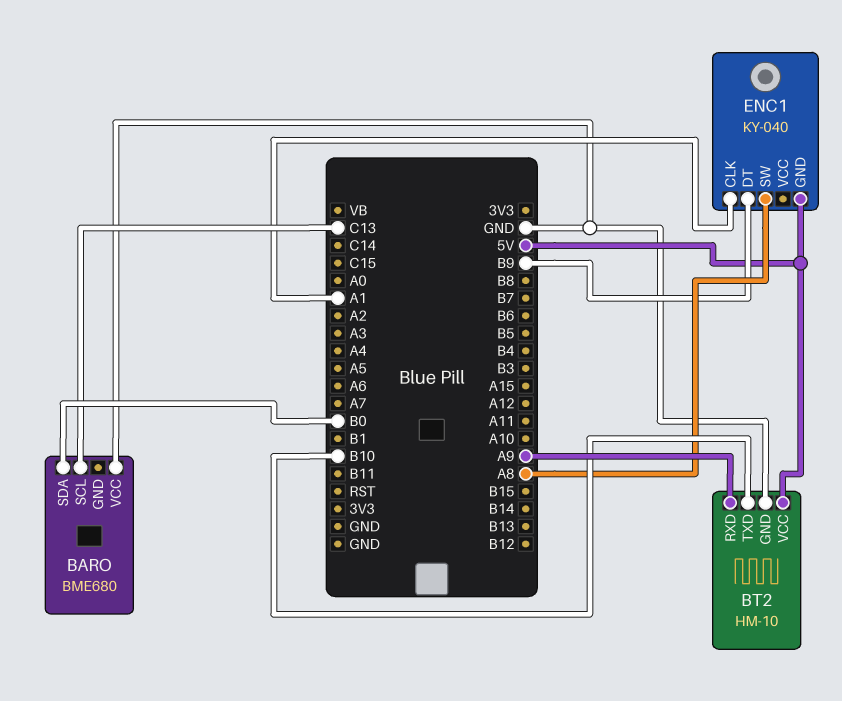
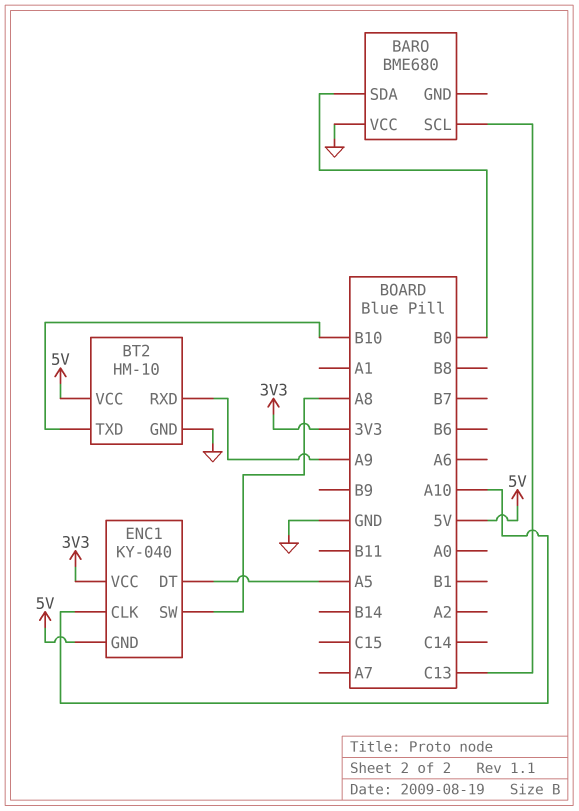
ENC1 pin CLK: A1 -> A10
ENC1 pin DT: B9 -> A5
ENC1 pin VCC: none -> 3V3

